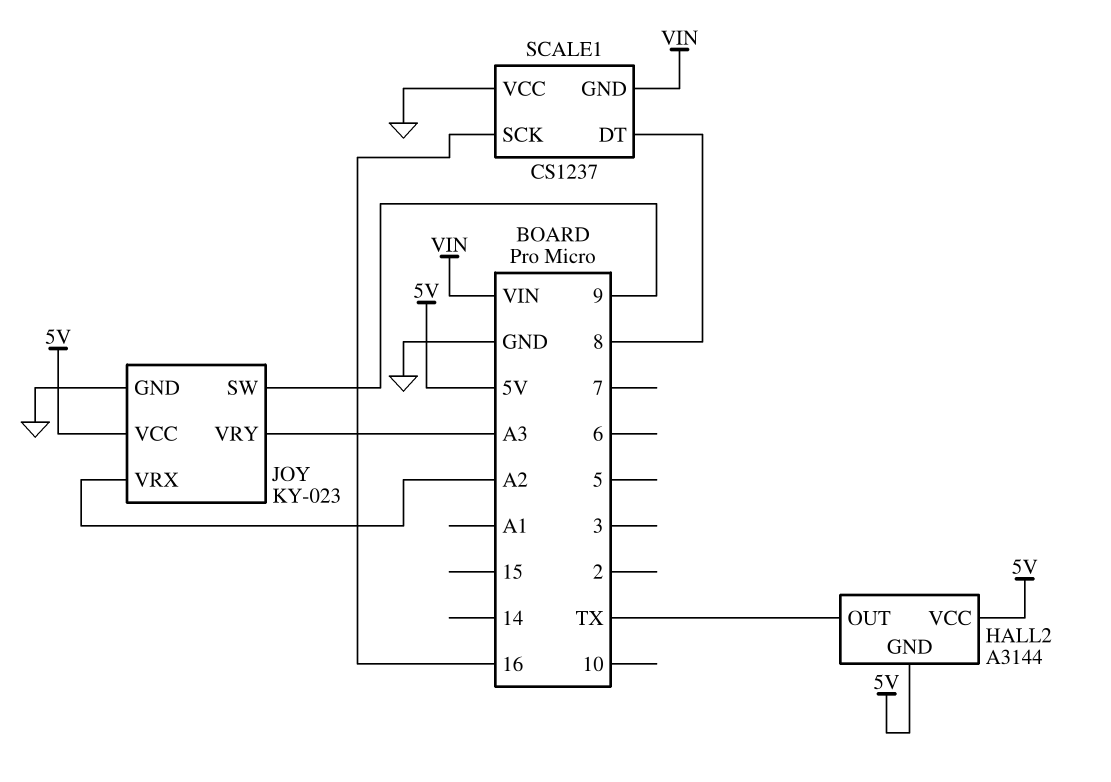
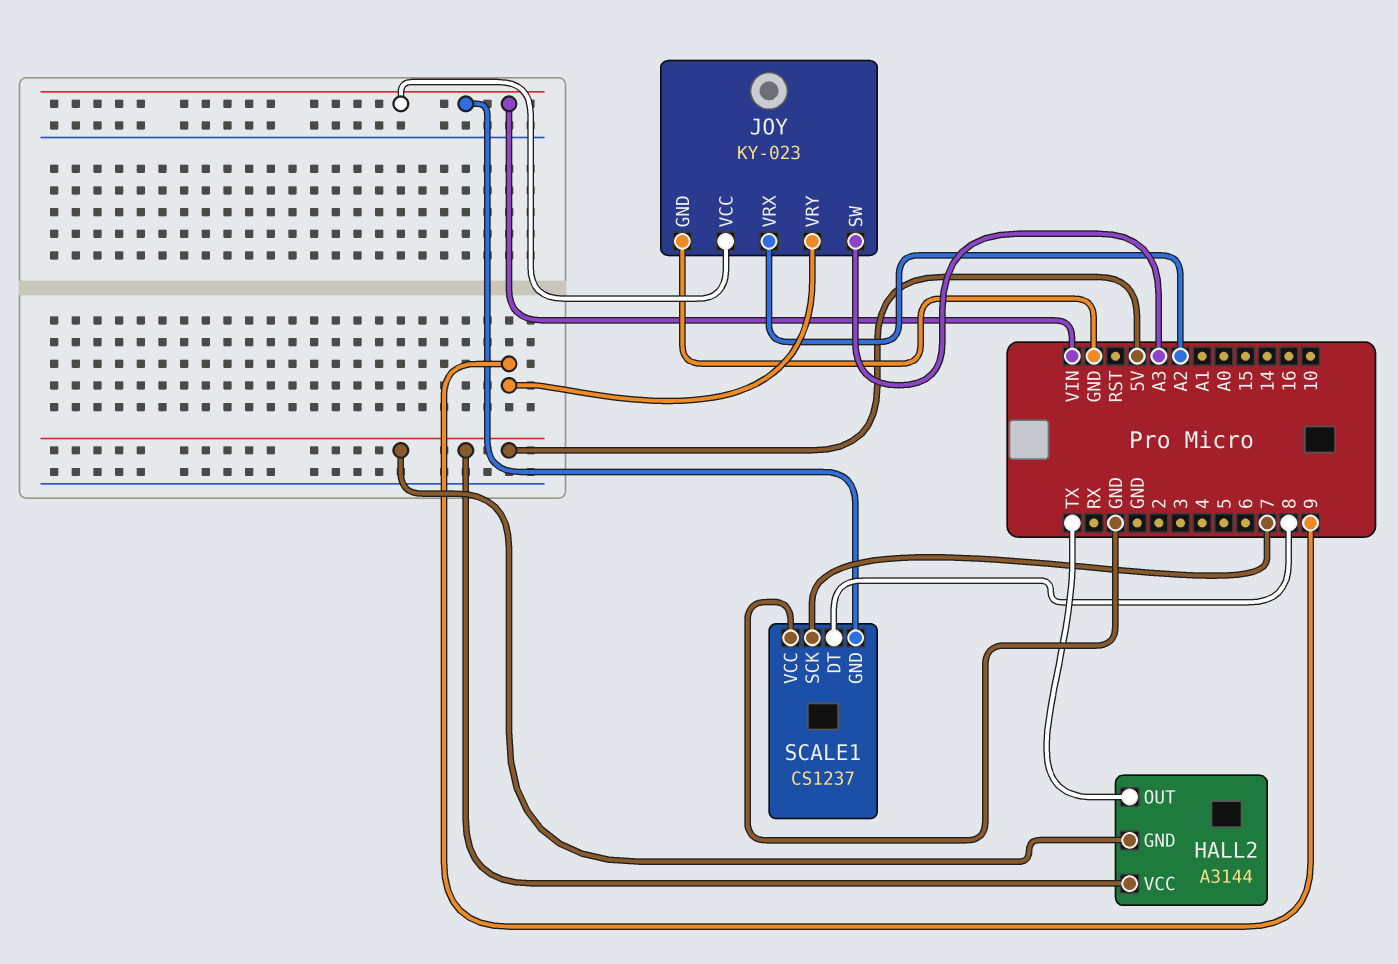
JOY pin SW: 9 -> A3
JOY pin VCC: 5V -> VIN
JOY pin VRY: A3 -> 9
SCALE1 pin SCK: 16 -> 7

